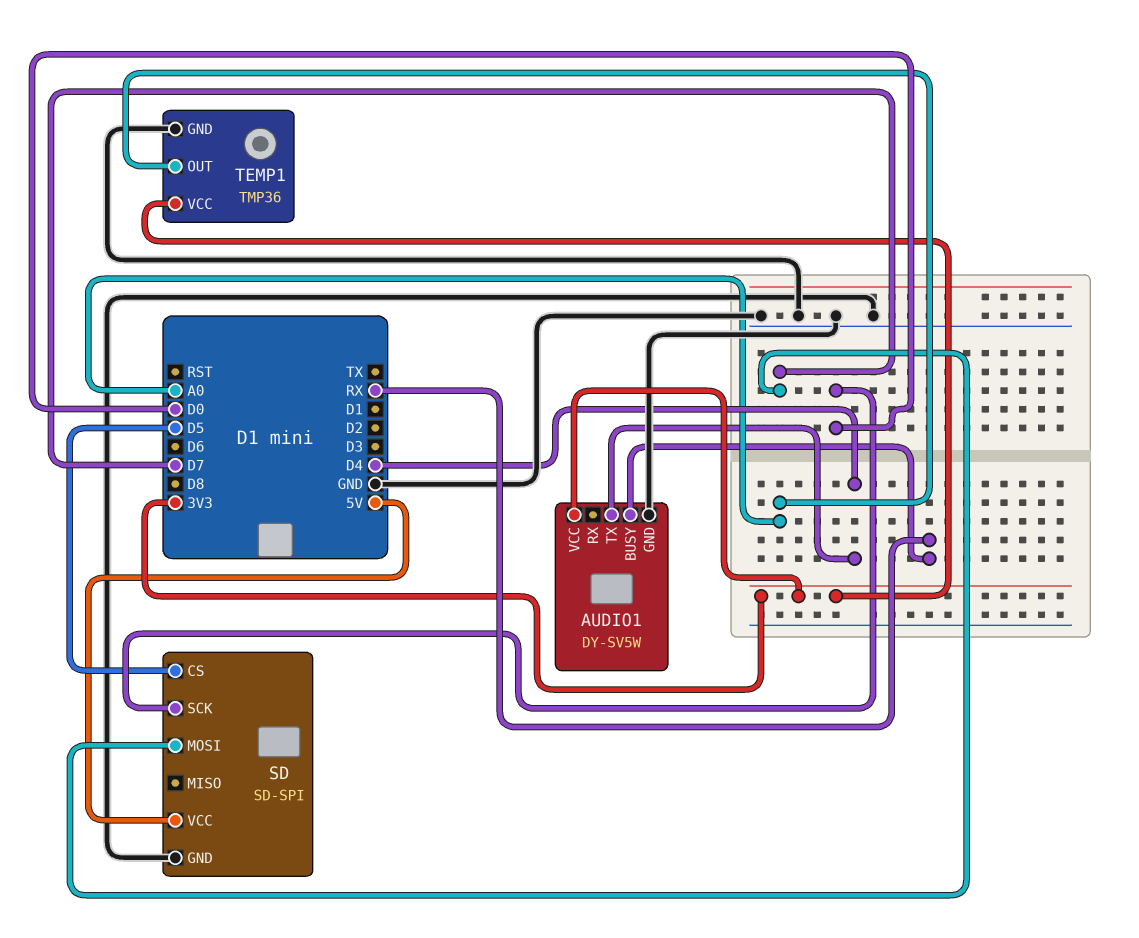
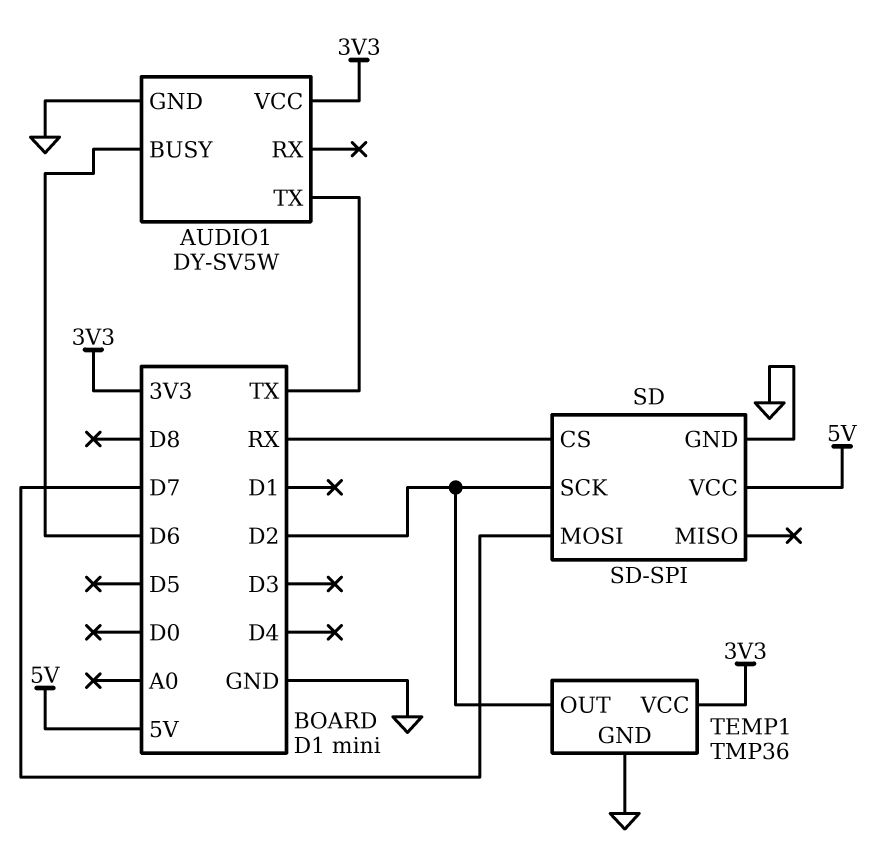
AUDIO1 pin BUSY: RX -> D6
AUDIO1 pin TX: D4 -> TX
SD pin CS: D5 -> RX
SD pin SCK: D0 -> D2
TEMP1 pin OUT: A0 -> D2

